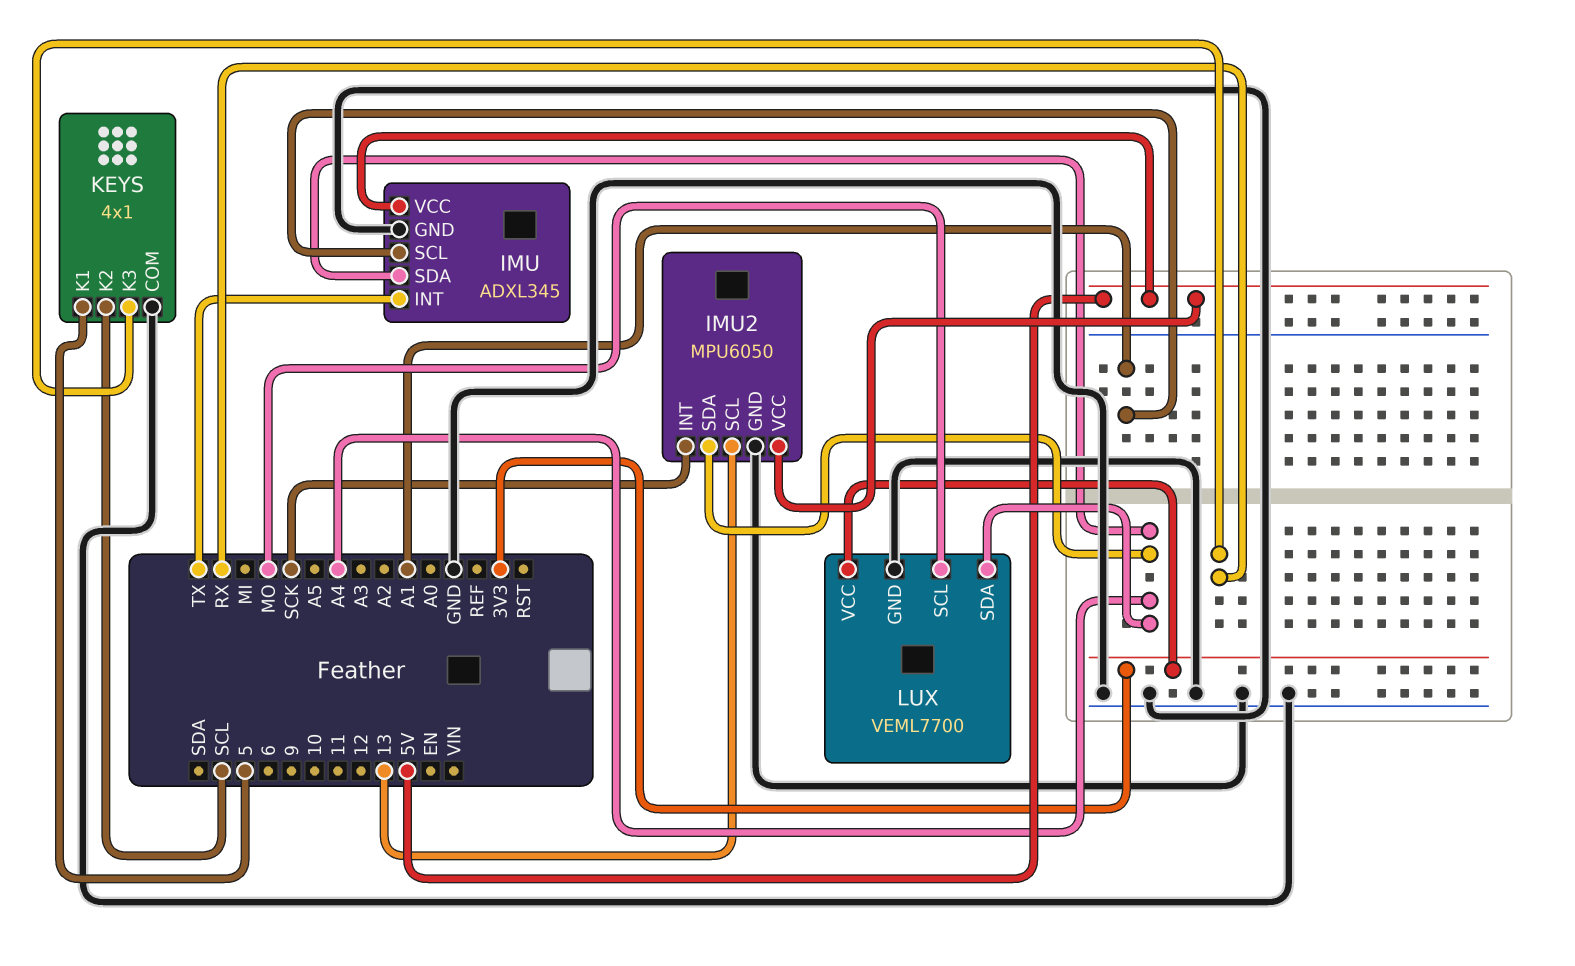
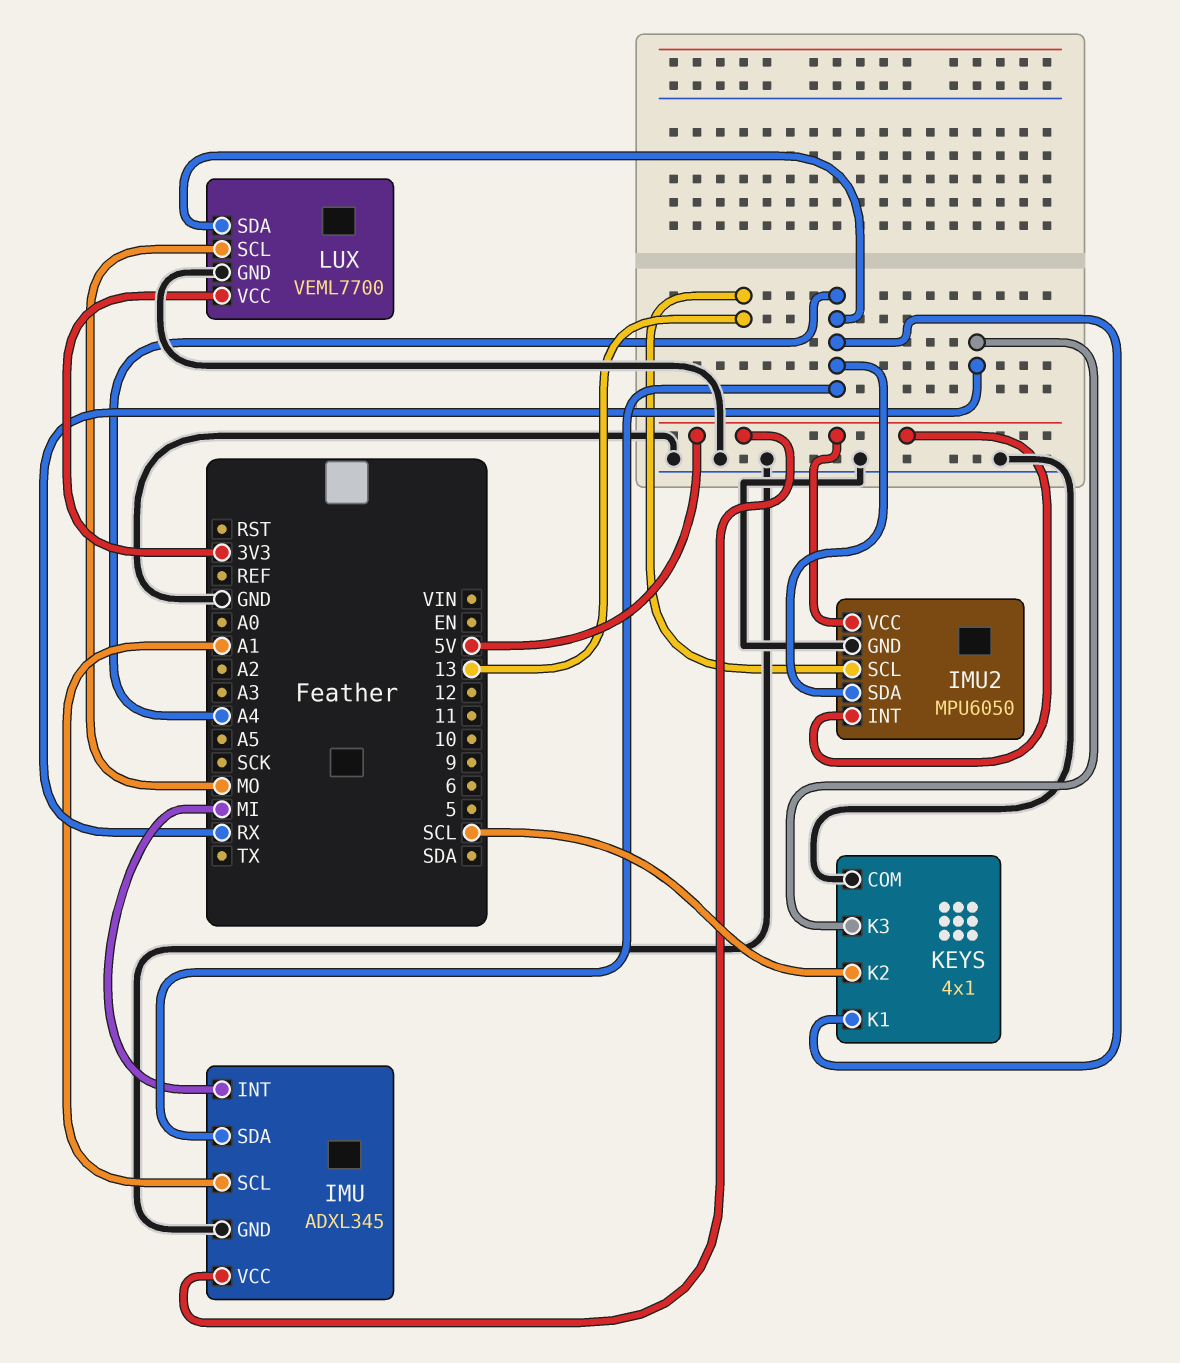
IMU pin INT: TX -> MI
IMU2 pin INT: SCK -> 5V
KEYS pin K1: 5 -> A4

